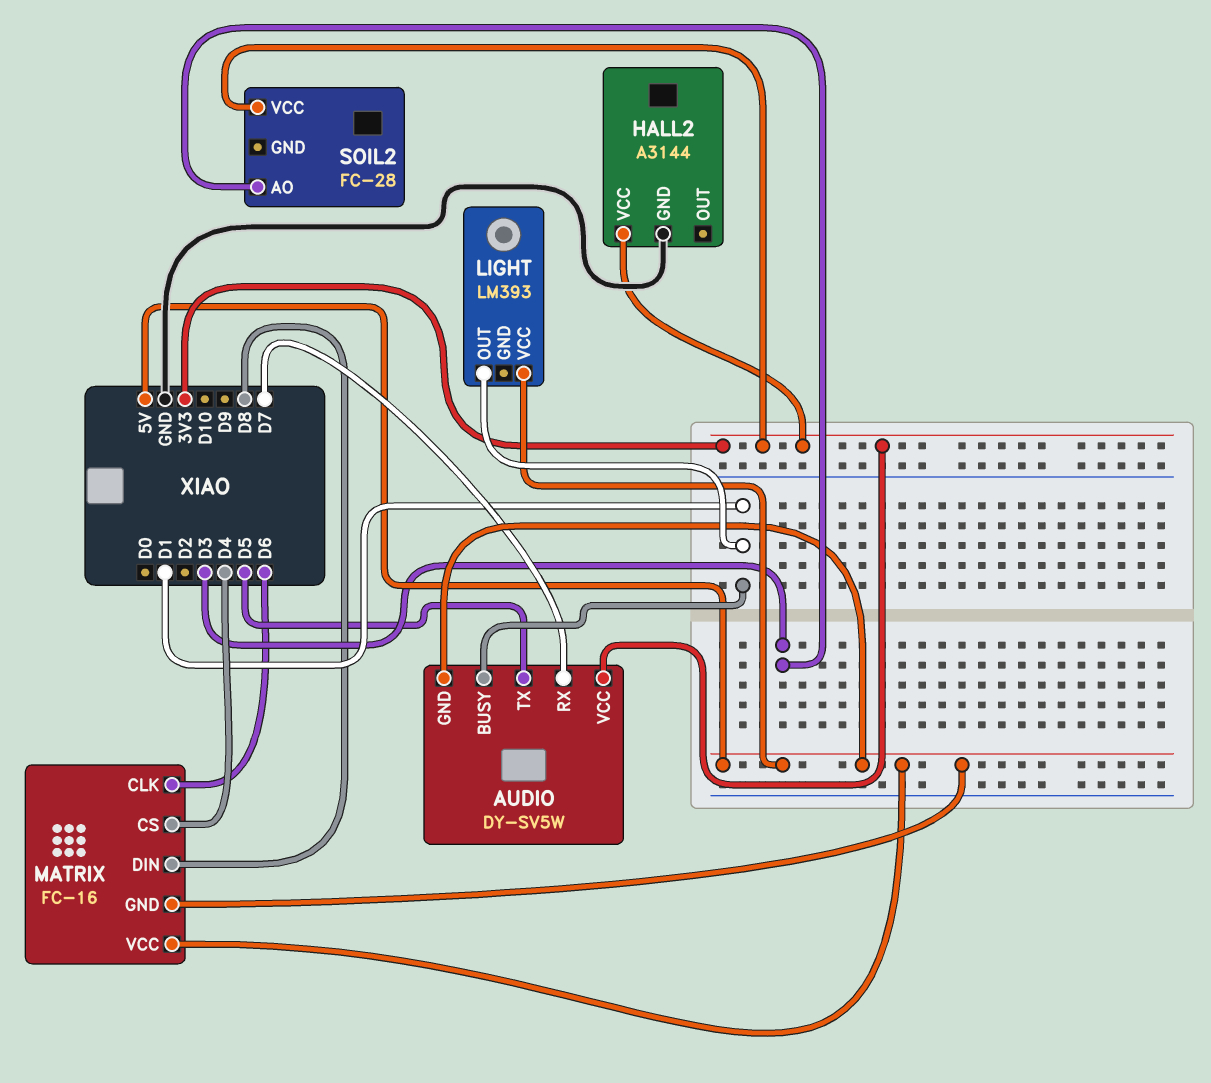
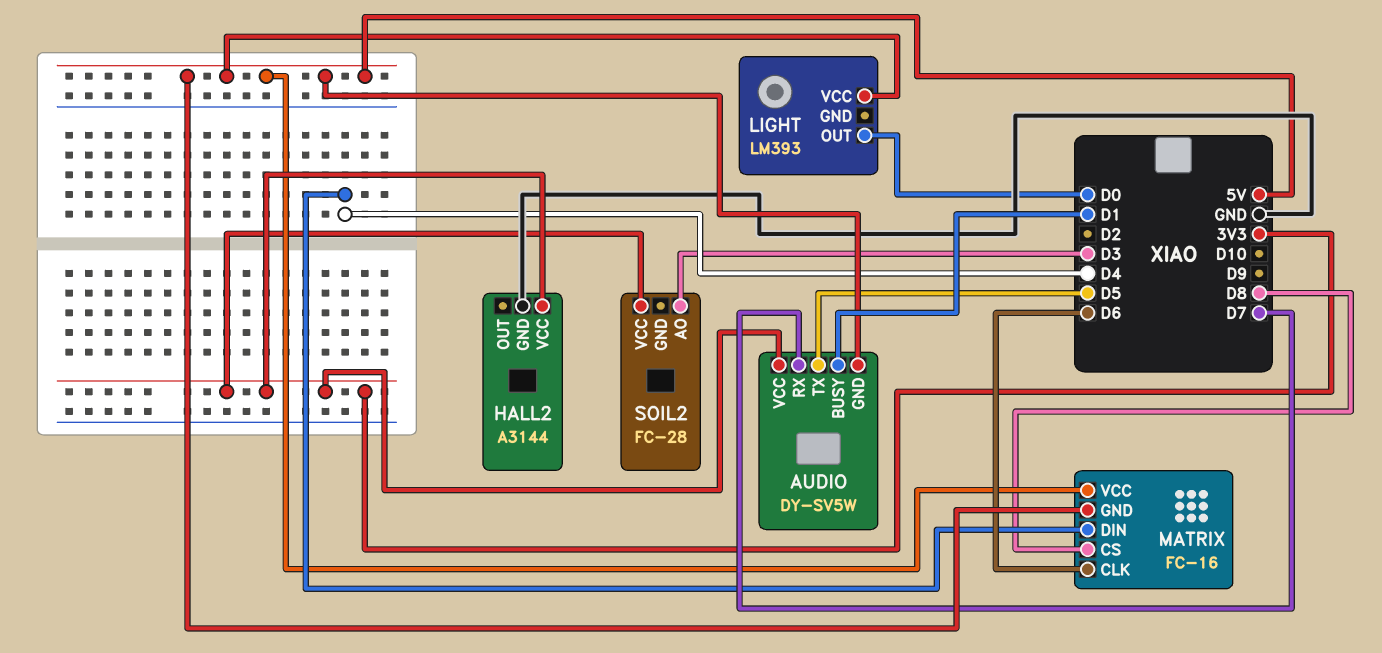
LIGHT pin OUT: D1 -> D0
MATRIX pin CS: D4 -> D8
MATRIX pin DIN: D8 -> D4

